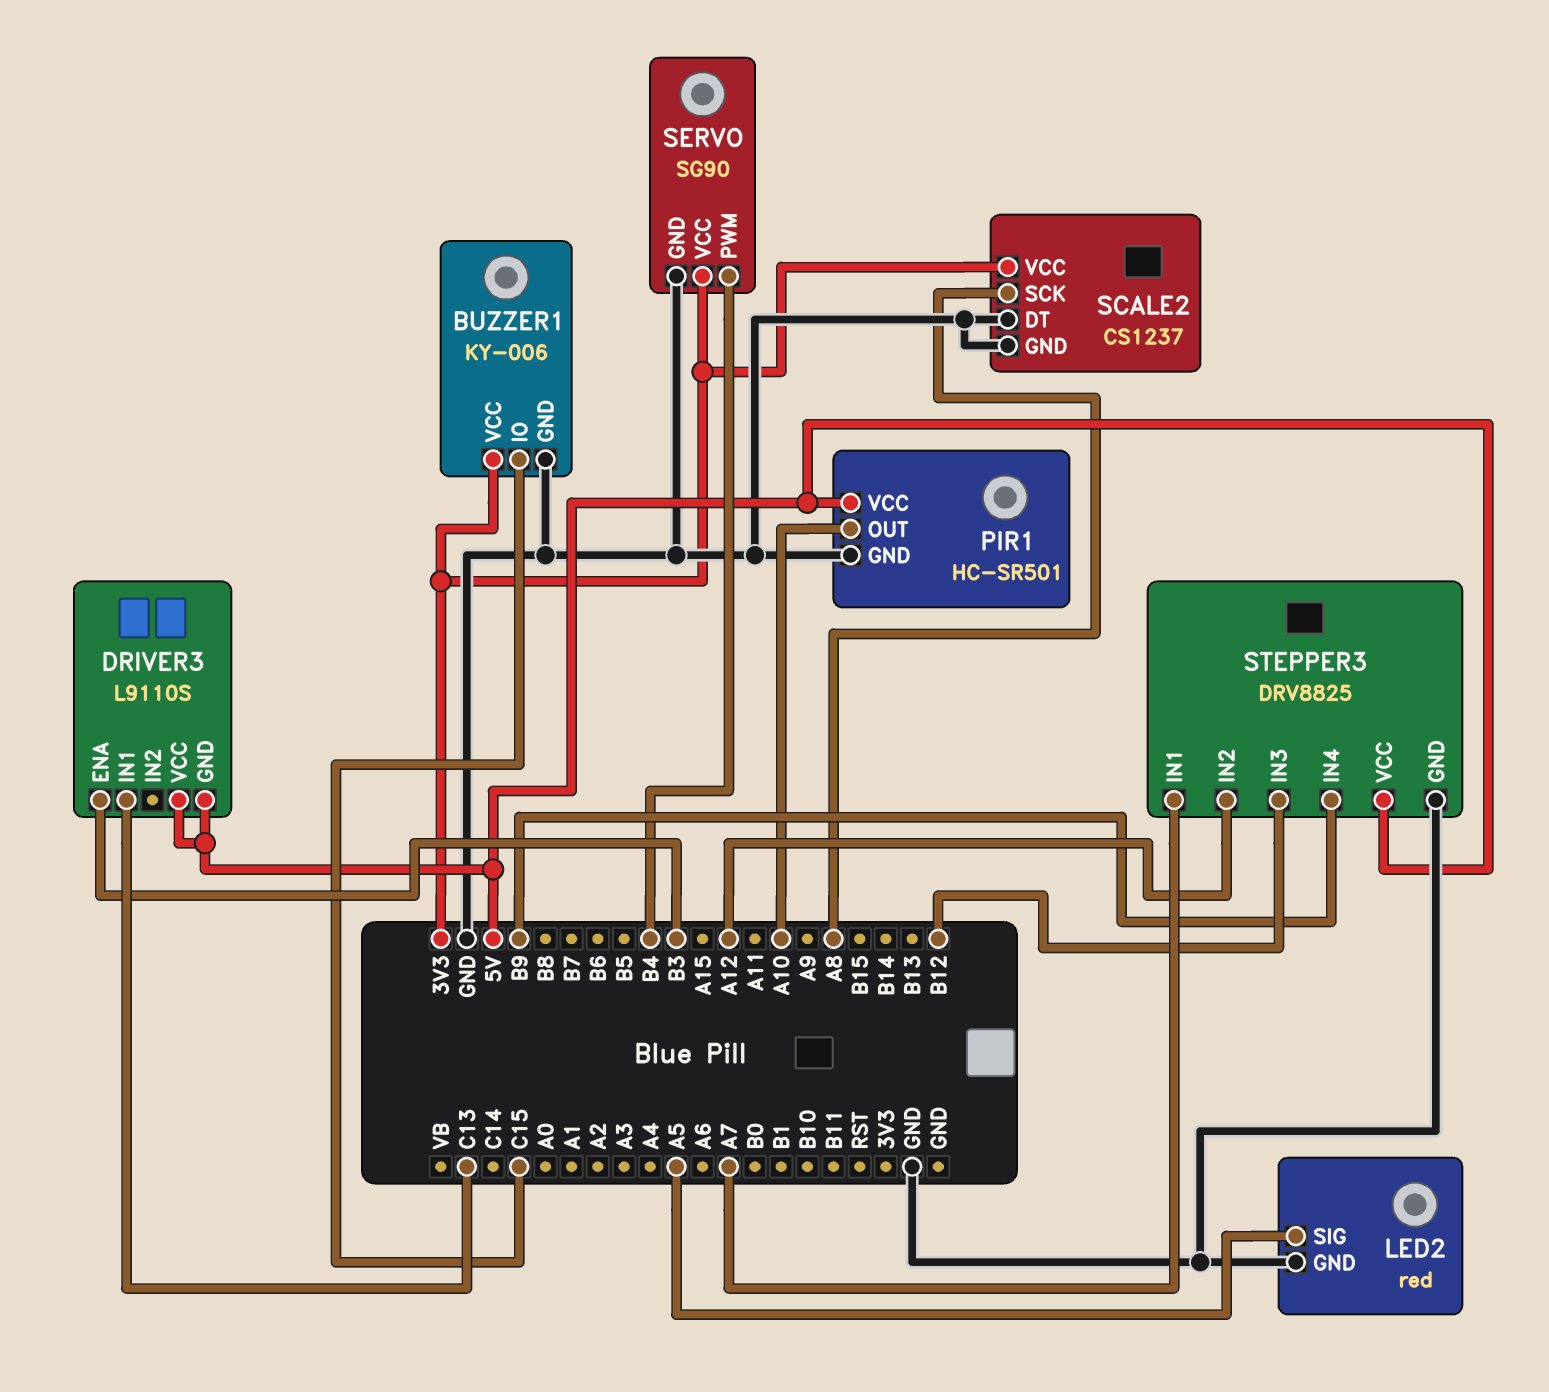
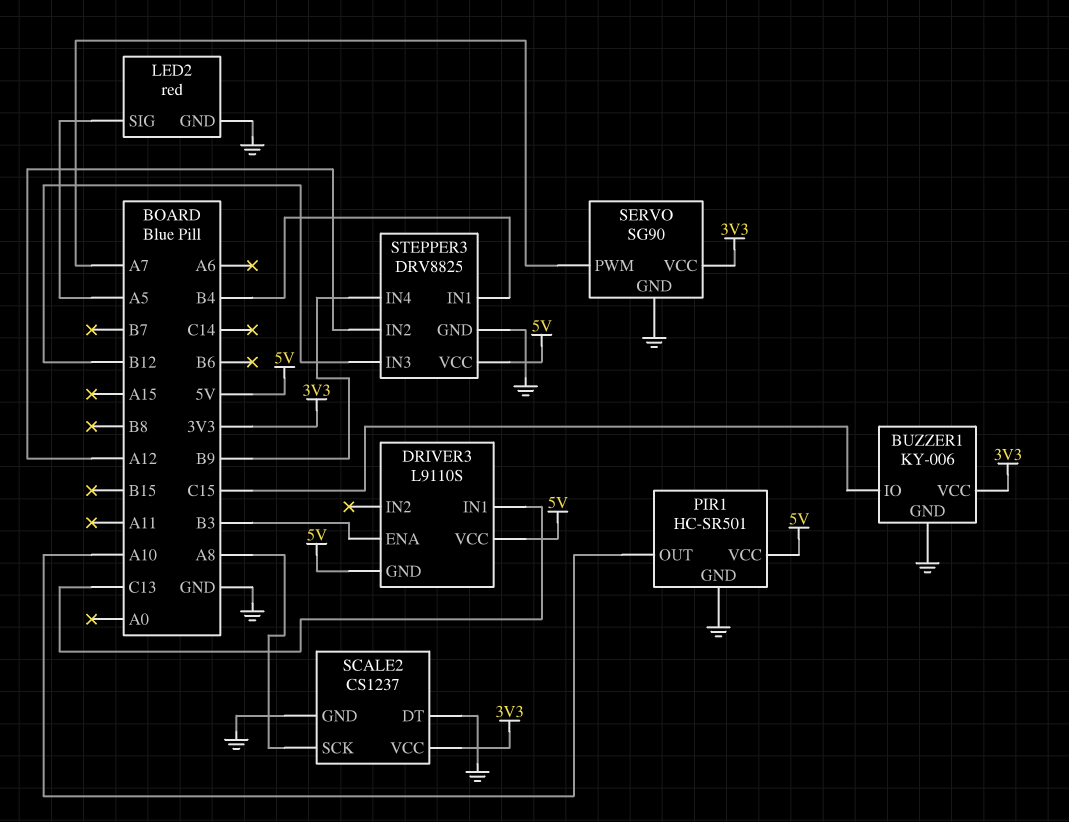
SERVO pin PWM: B4 -> A7
STEPPER3 pin IN1: A7 -> B4

